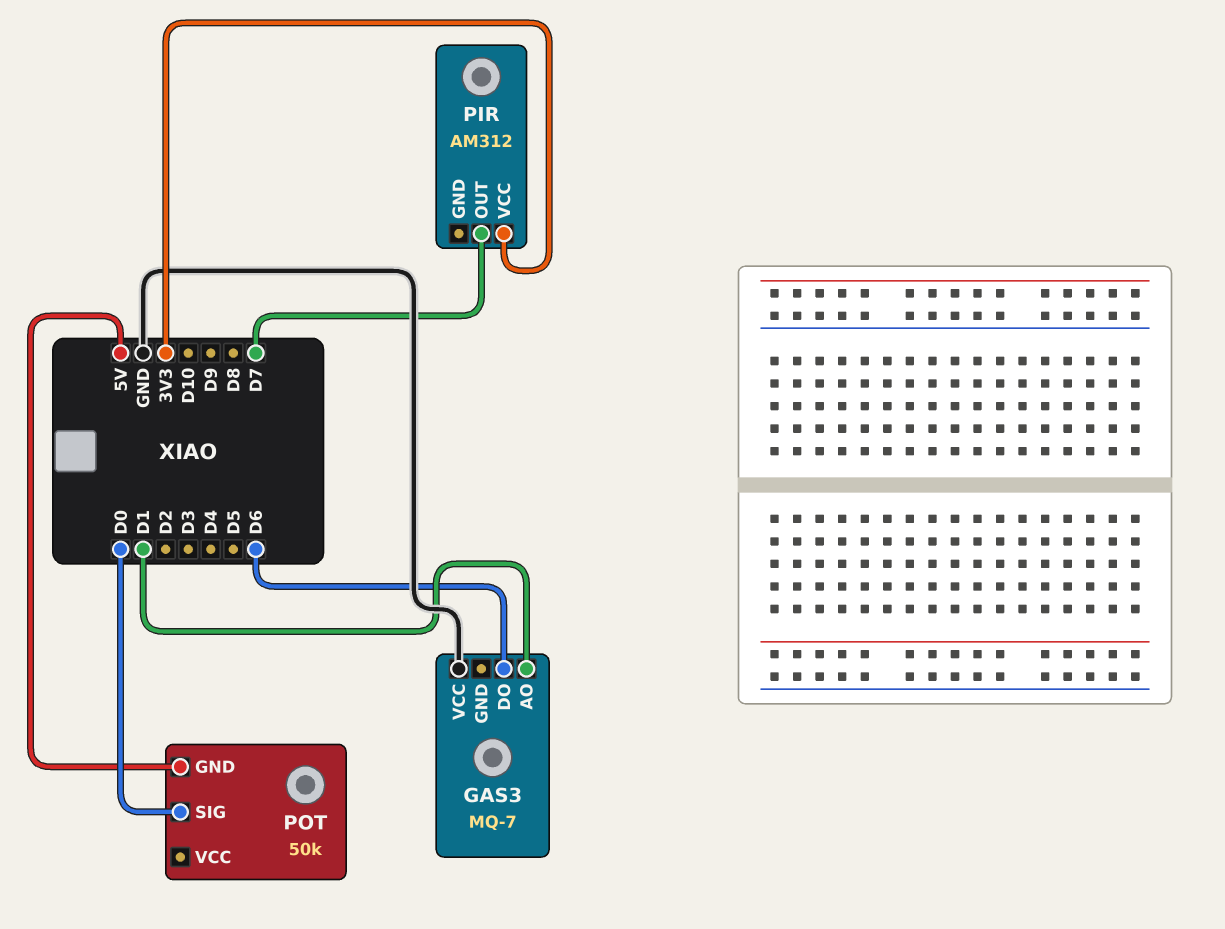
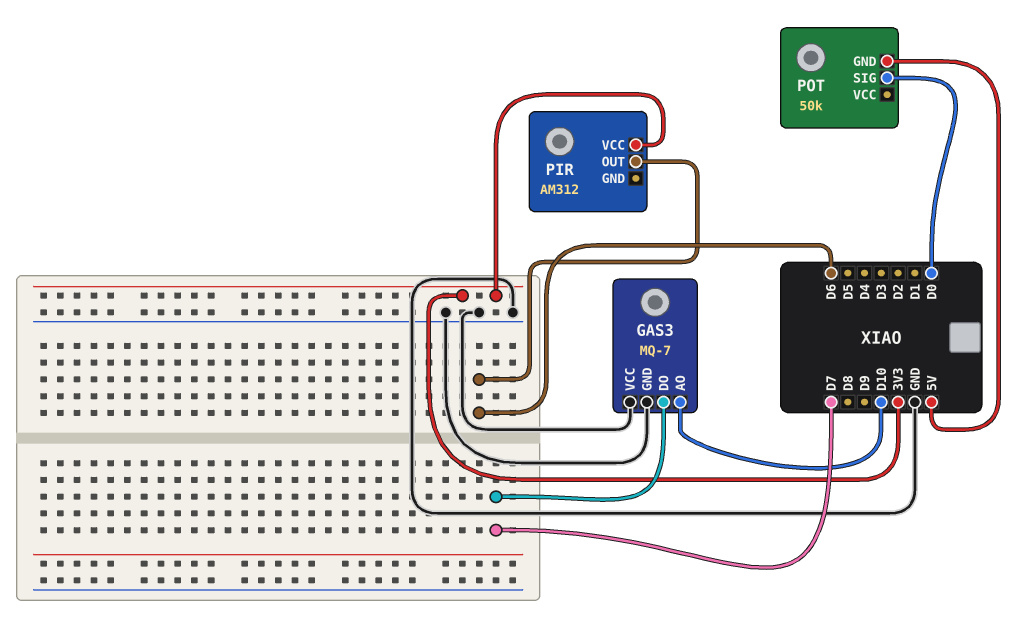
GAS3 pin AO: D1 -> D10
GAS3 pin DO: D6 -> D7
GAS3 pin GND: none -> GND
PIR pin OUT: D7 -> D6

